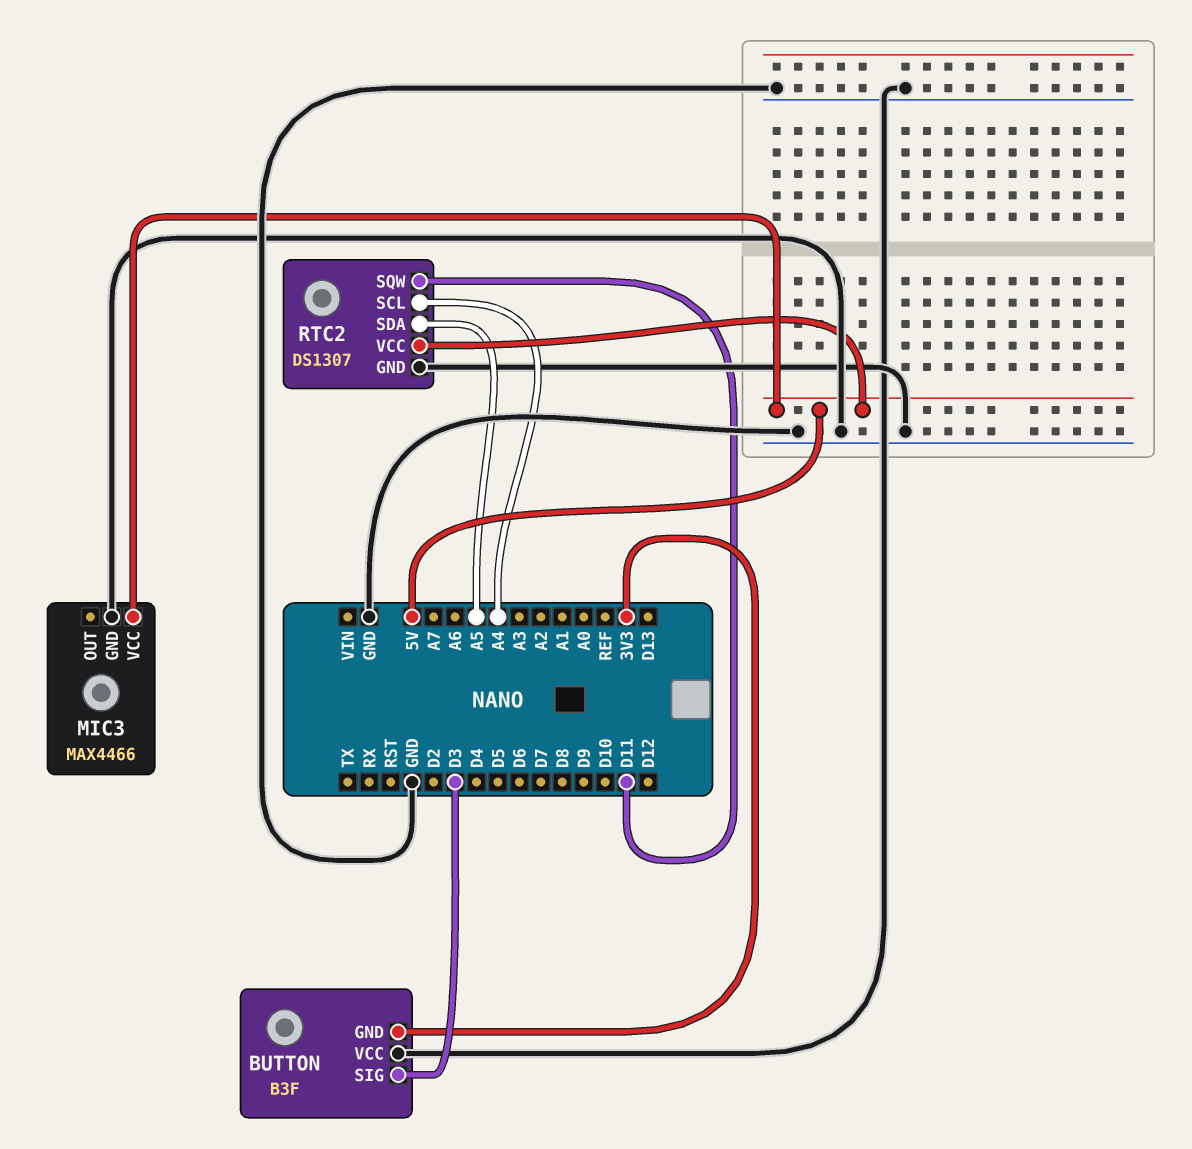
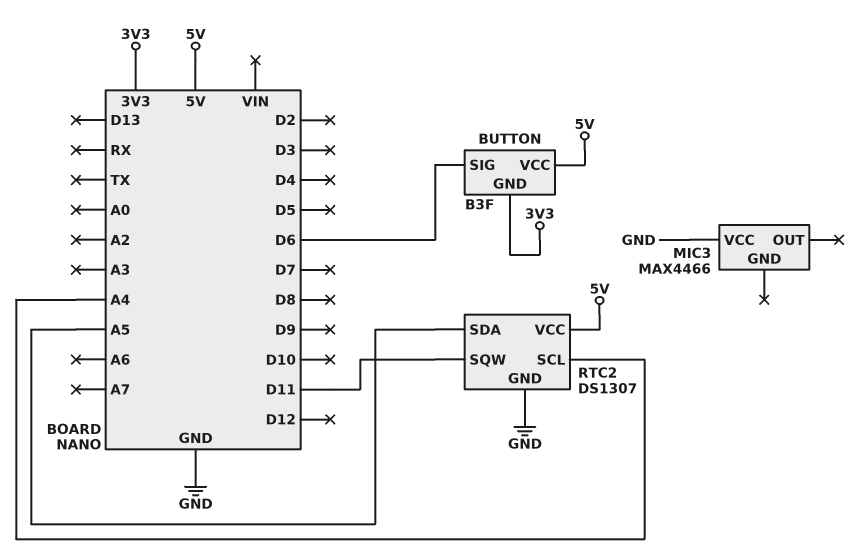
BUTTON pin SIG: D3 -> D6
BUTTON pin VCC: GND -> 5V
MIC3 pin GND: GND -> none
MIC3 pin VCC: 5V -> GND

